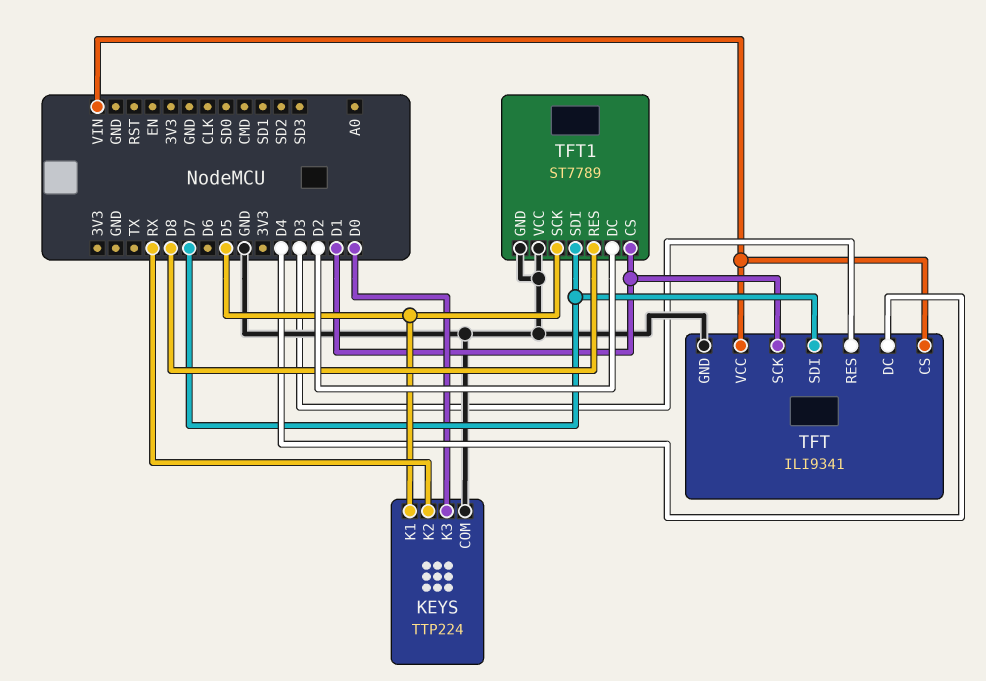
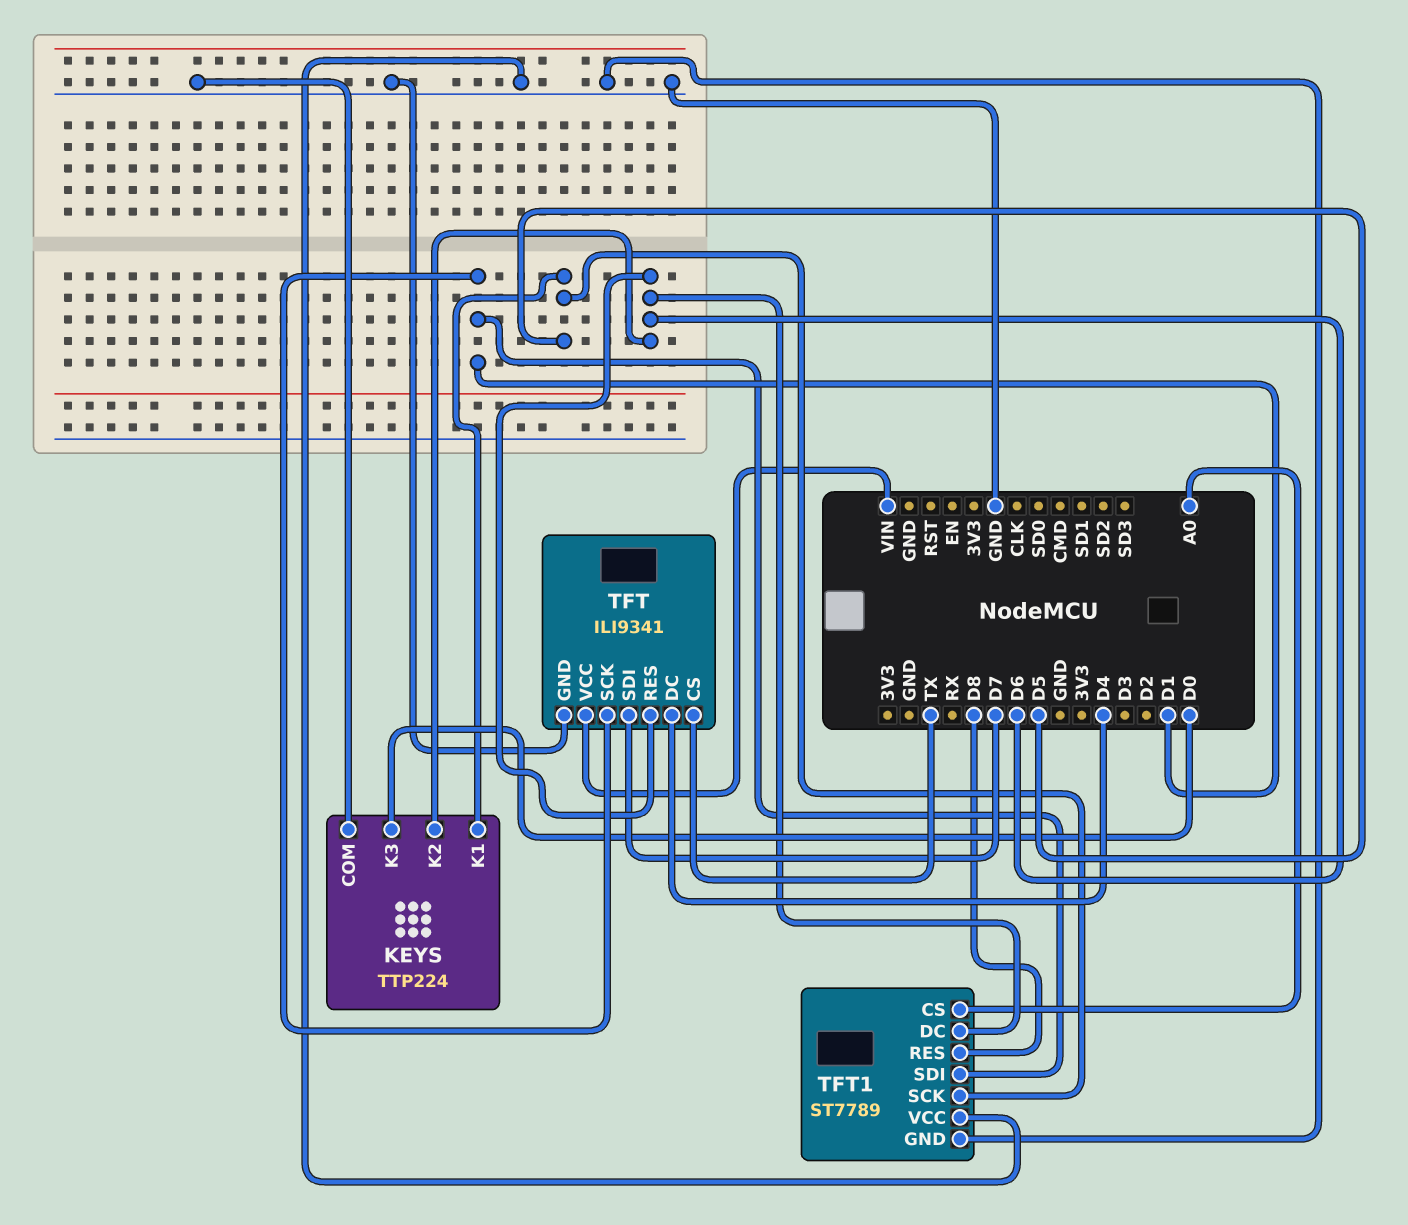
KEYS pin K2: RX -> D6
TFT pin CS: VIN -> TX
TFT pin RES: D3 -> D6
TFT1 pin CS: D1 -> A0
TFT1 pin DC: D2 -> D6
TFT1 pin SDI: D7 -> D1

